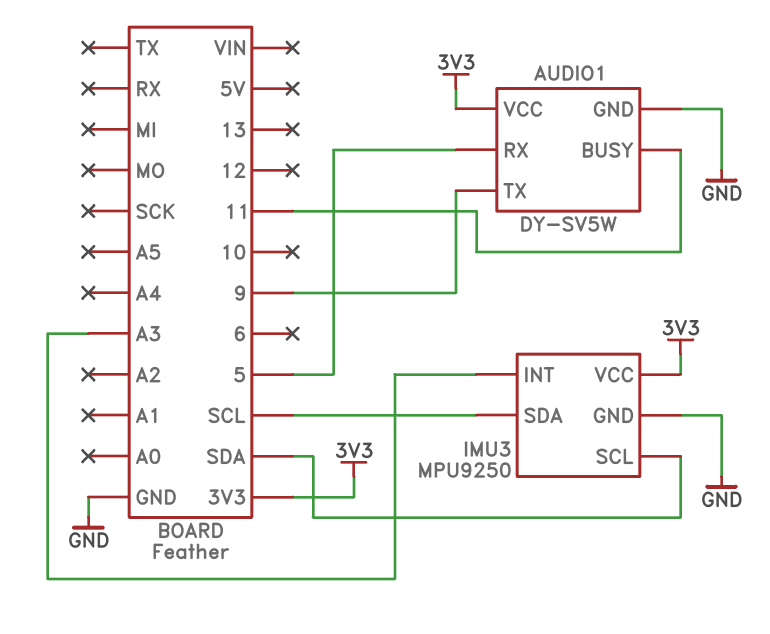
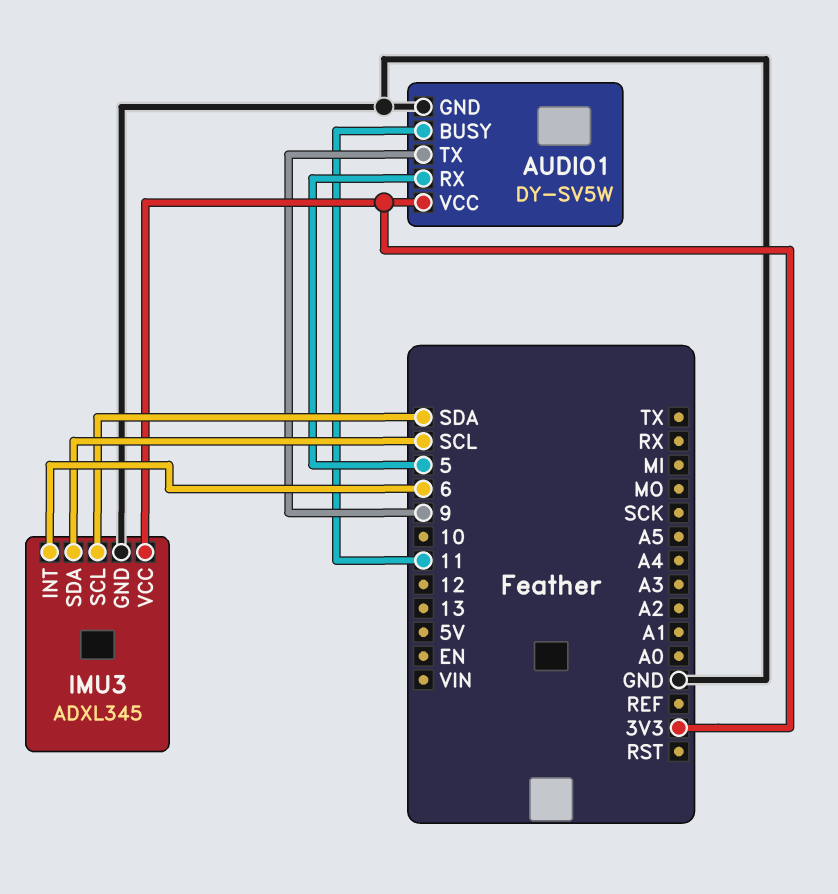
IMU3: MPU9250 -> ADXL345
IMU3 pin INT: A3 -> 6

